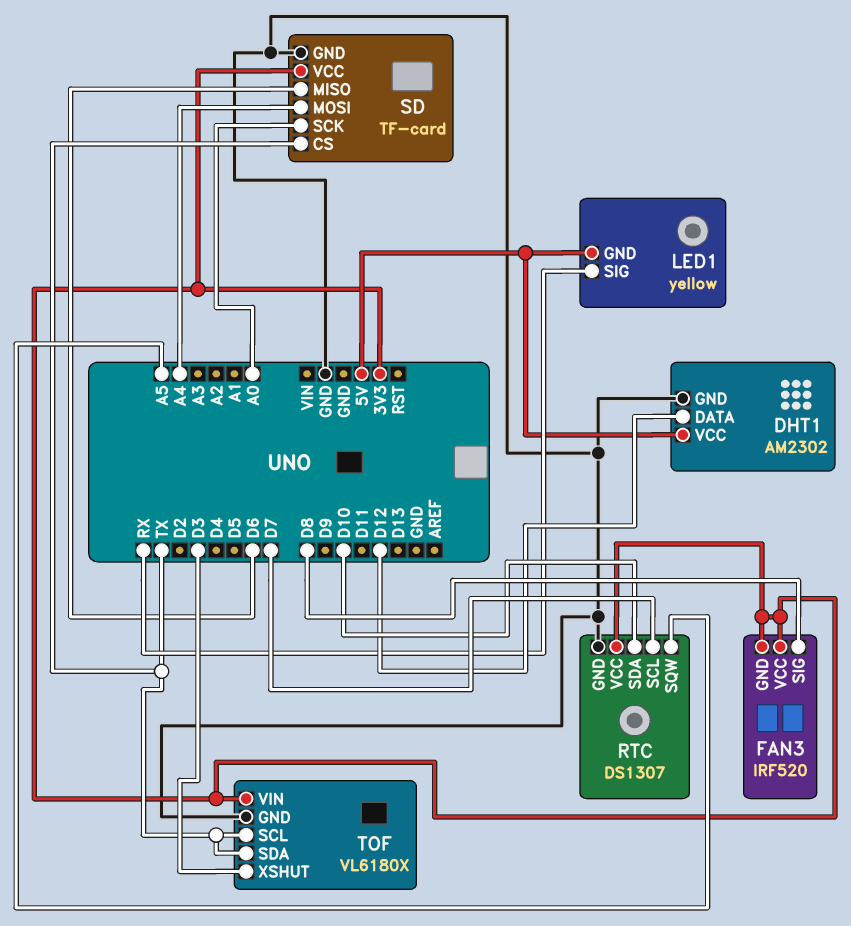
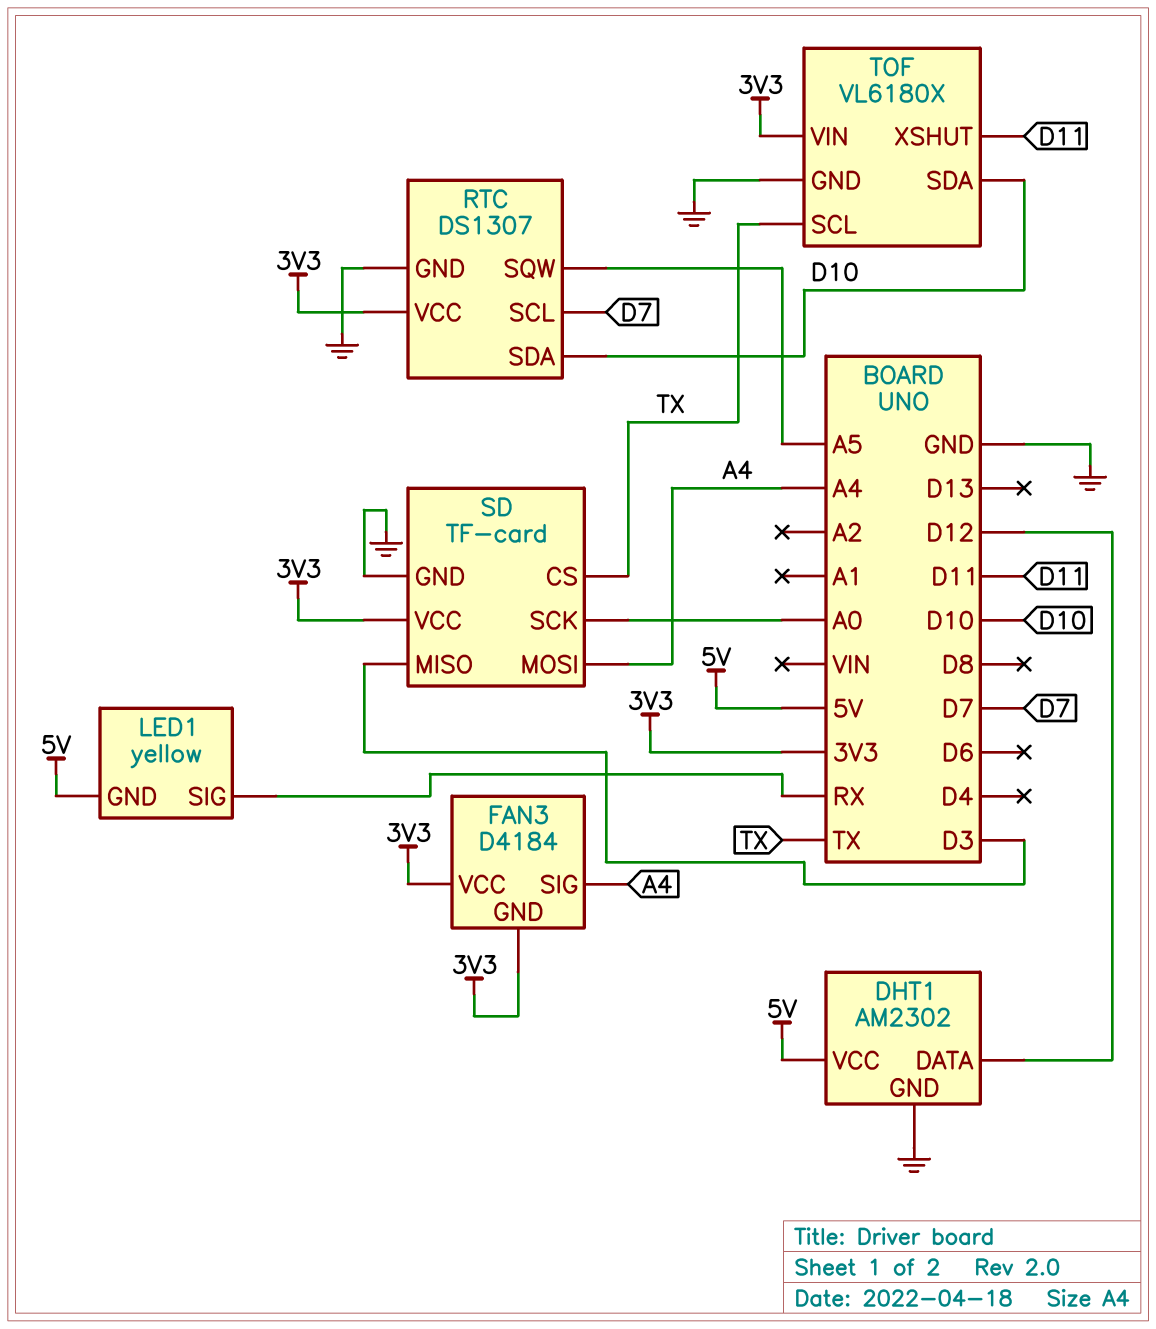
FAN3: IRF520 -> D4184
FAN3 pin SIG: D8 -> A4
SD pin MISO: D6 -> D3
TOF pin SDA: TX -> D10
TOF pin XSHUT: D3 -> D11

